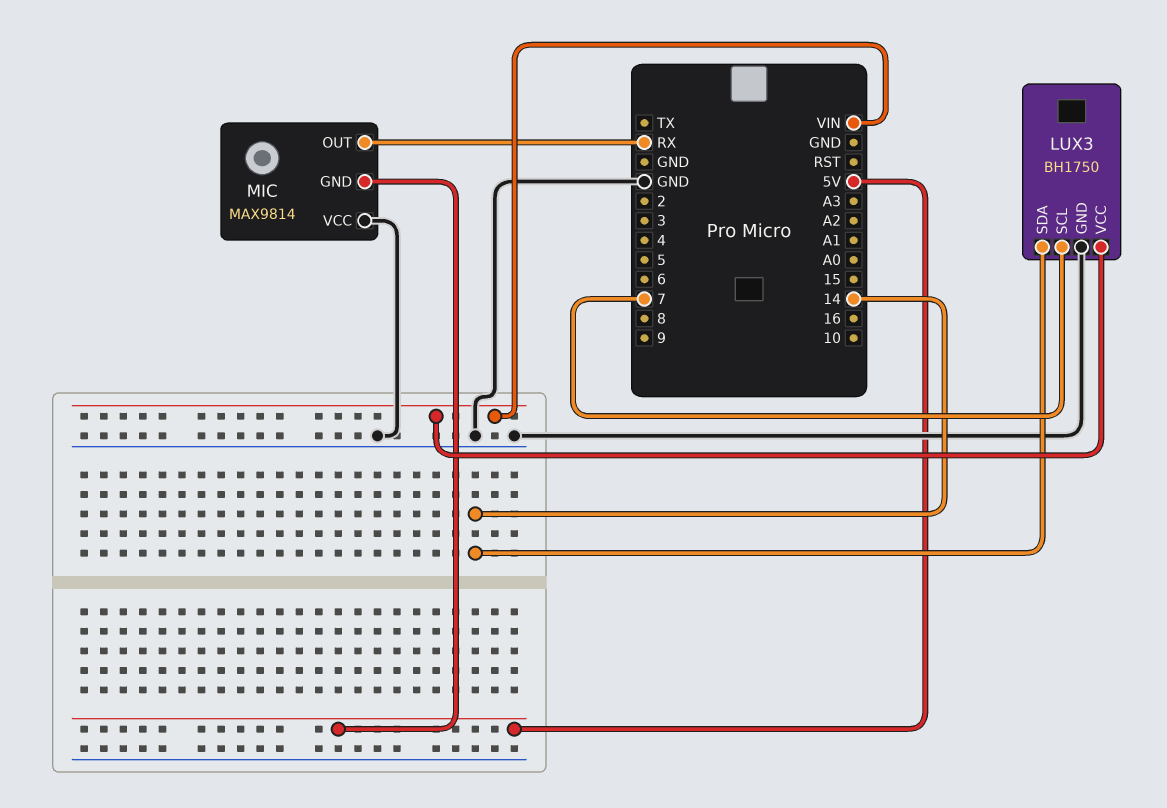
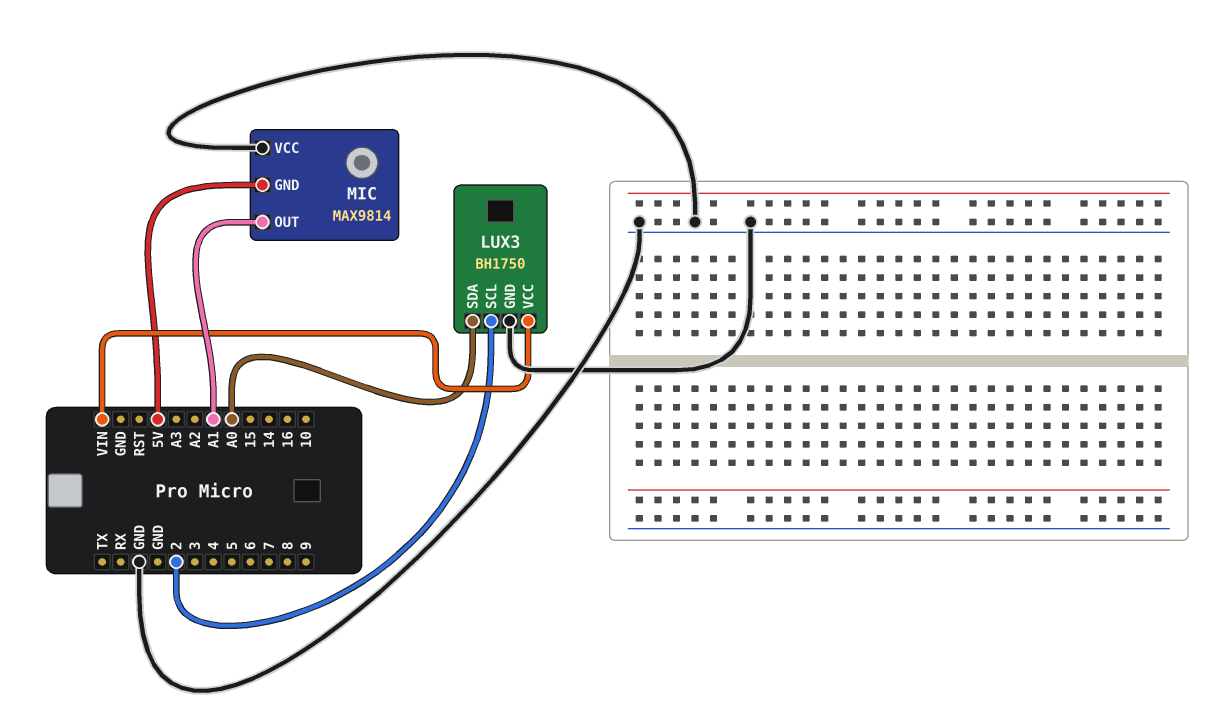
LUX3 pin SCL: 7 -> 2
LUX3 pin SDA: 14 -> A0
MIC pin OUT: RX -> A1

